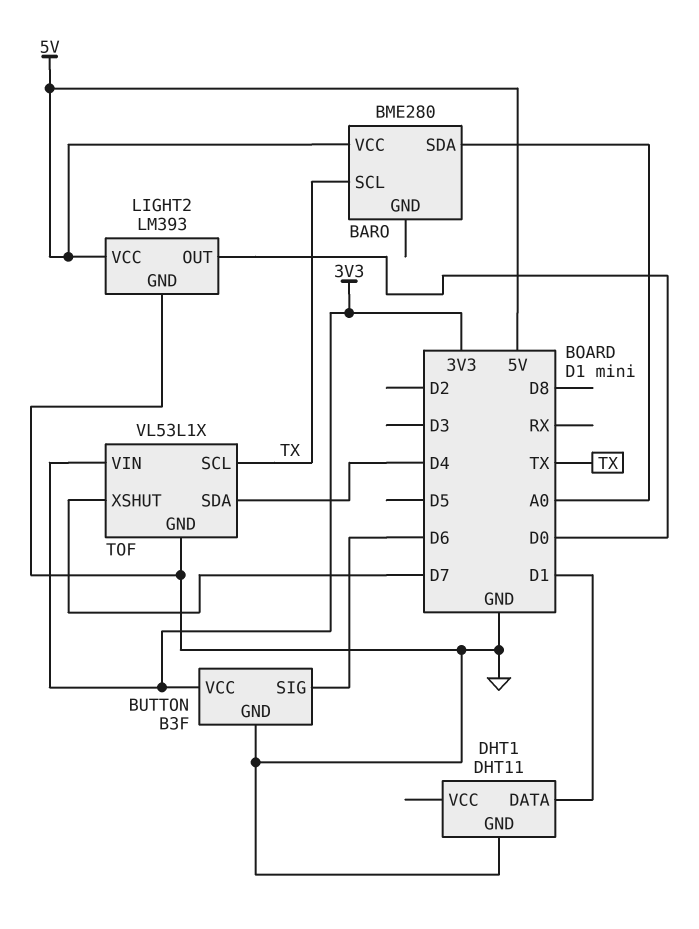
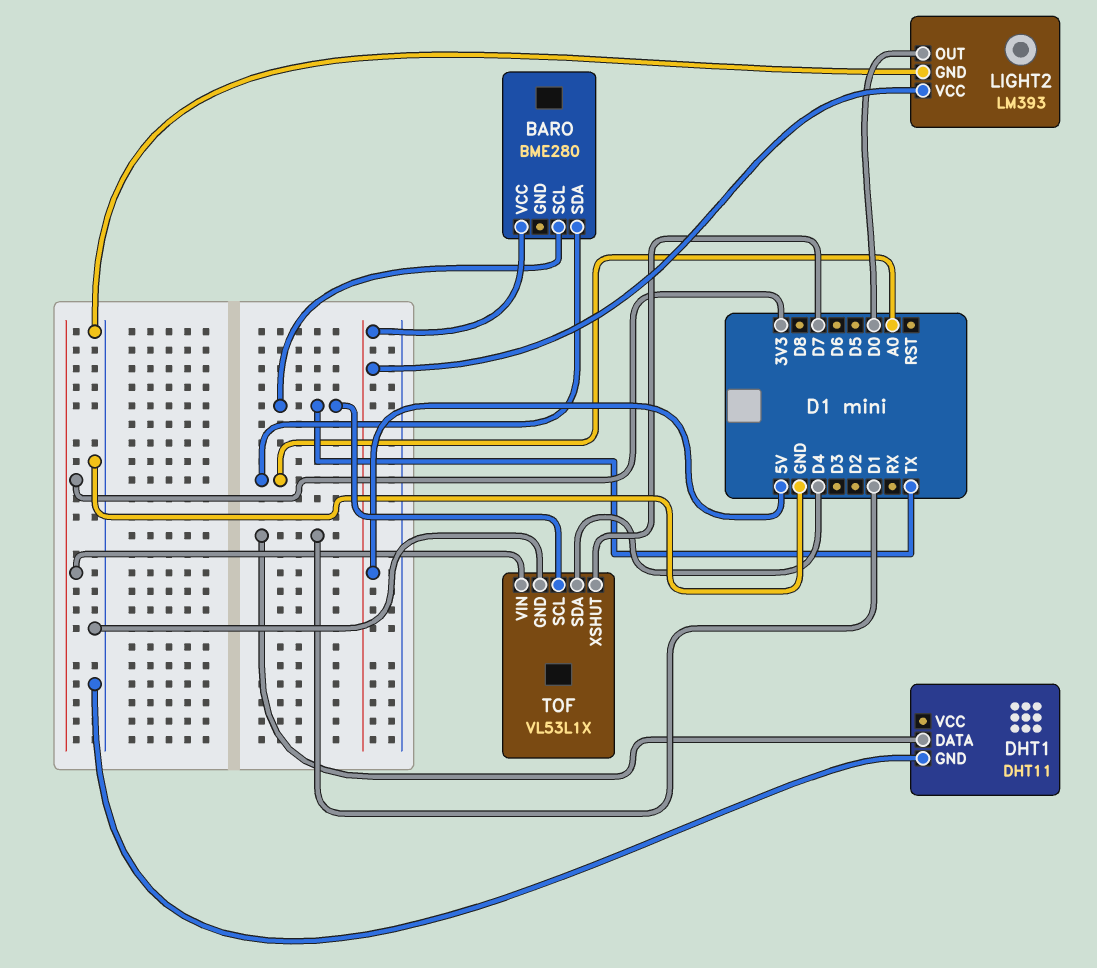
BUTTON: B3F -> none
BUTTON pin GND: GND -> none
BUTTON pin SIG: D6 -> none
BUTTON pin VCC: 3V3 -> none

